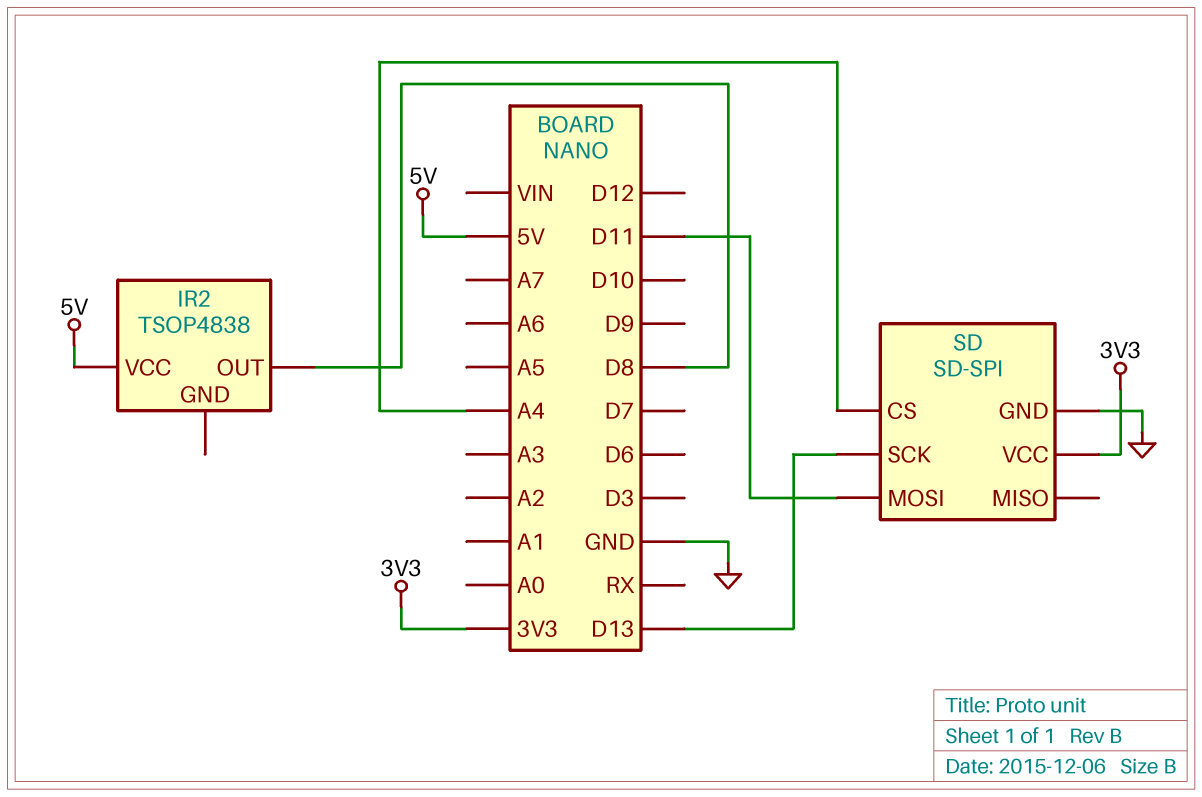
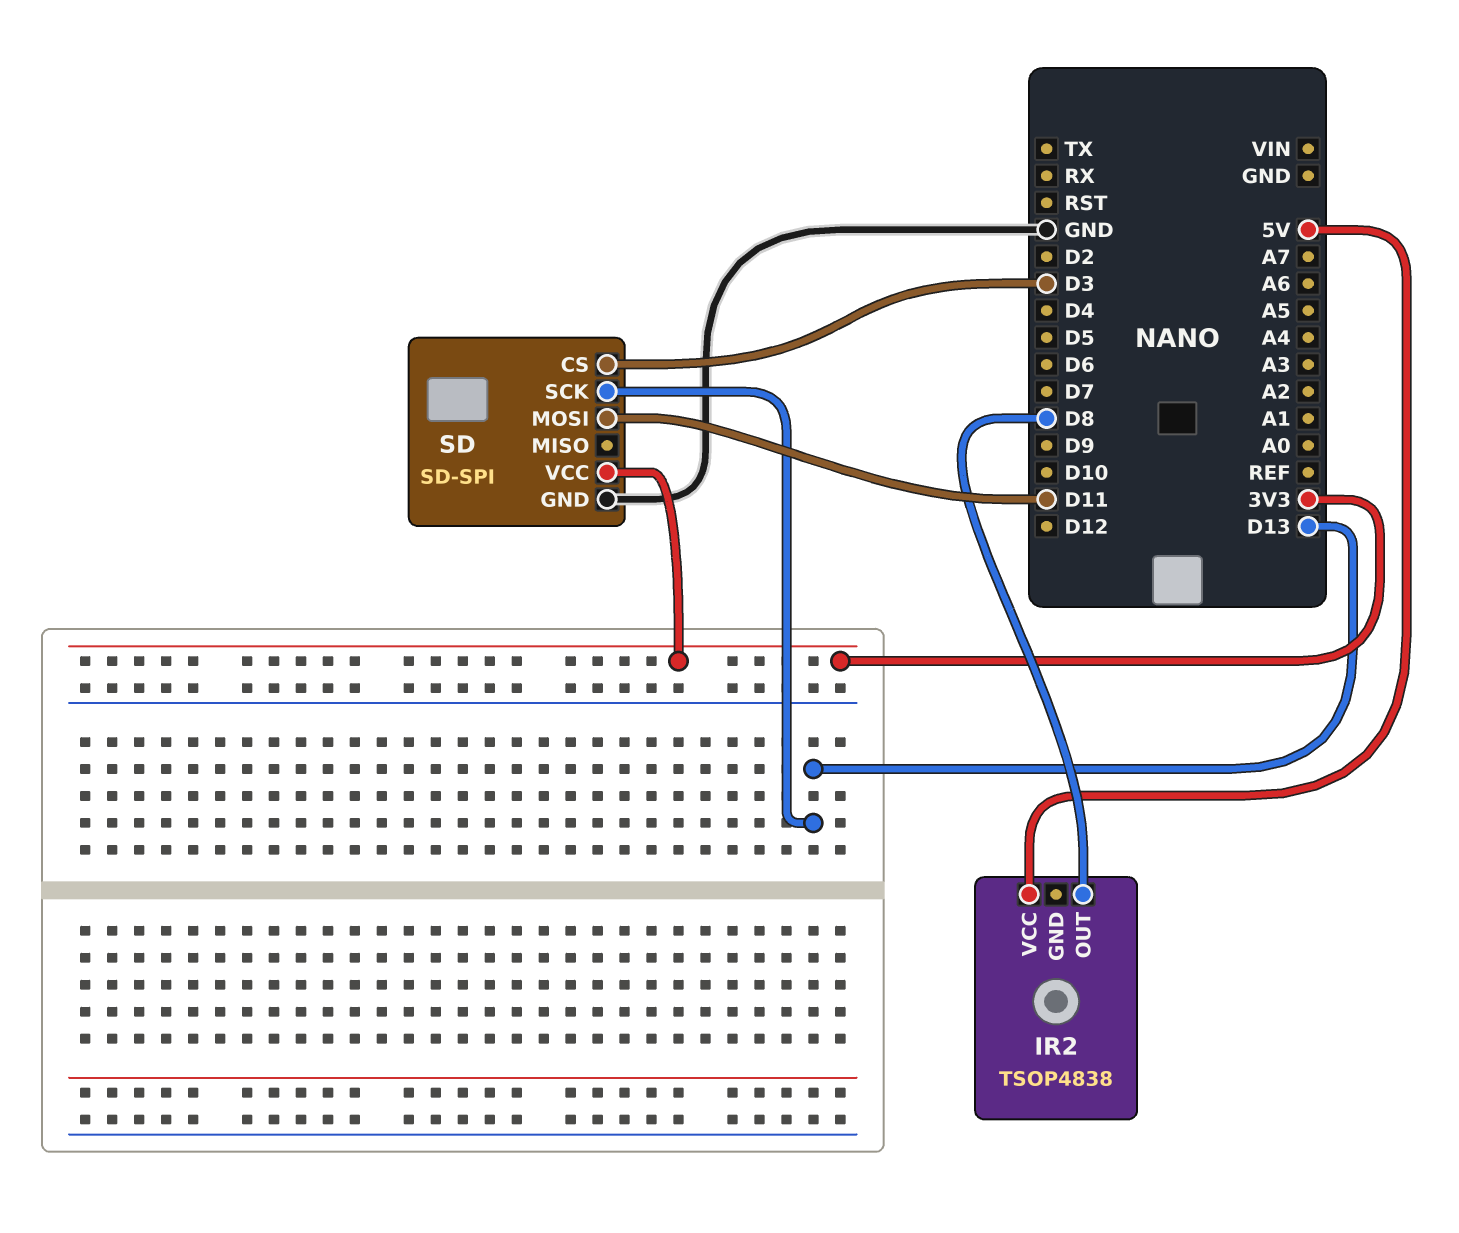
SD pin CS: A4 -> D3

